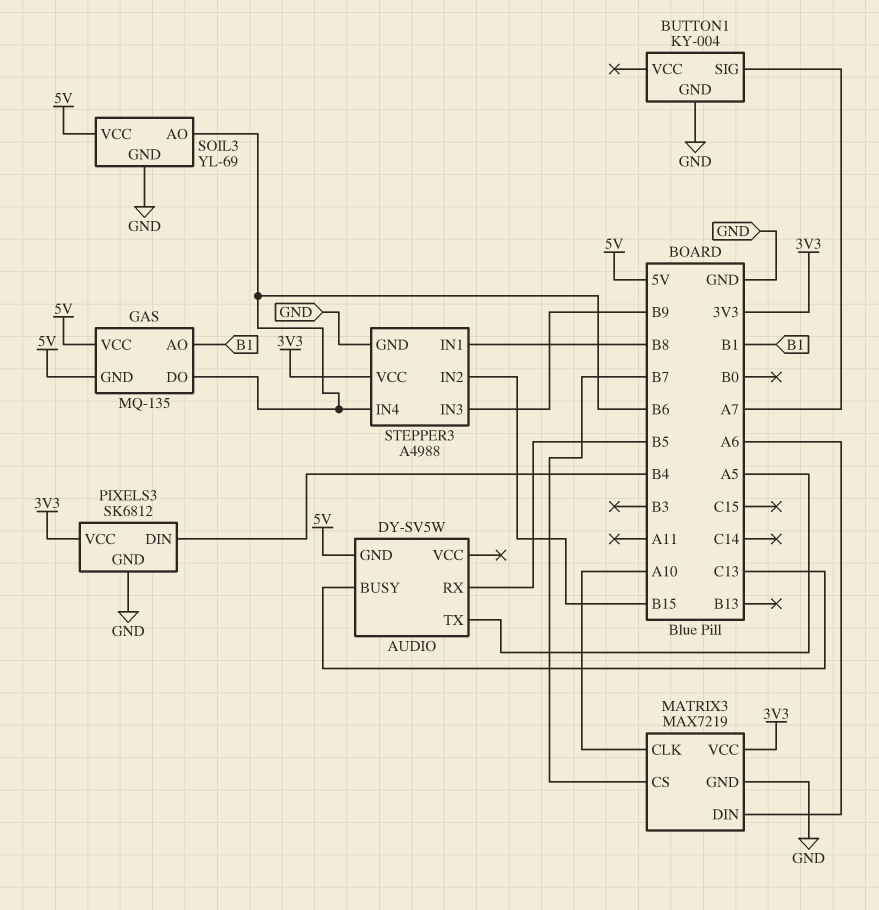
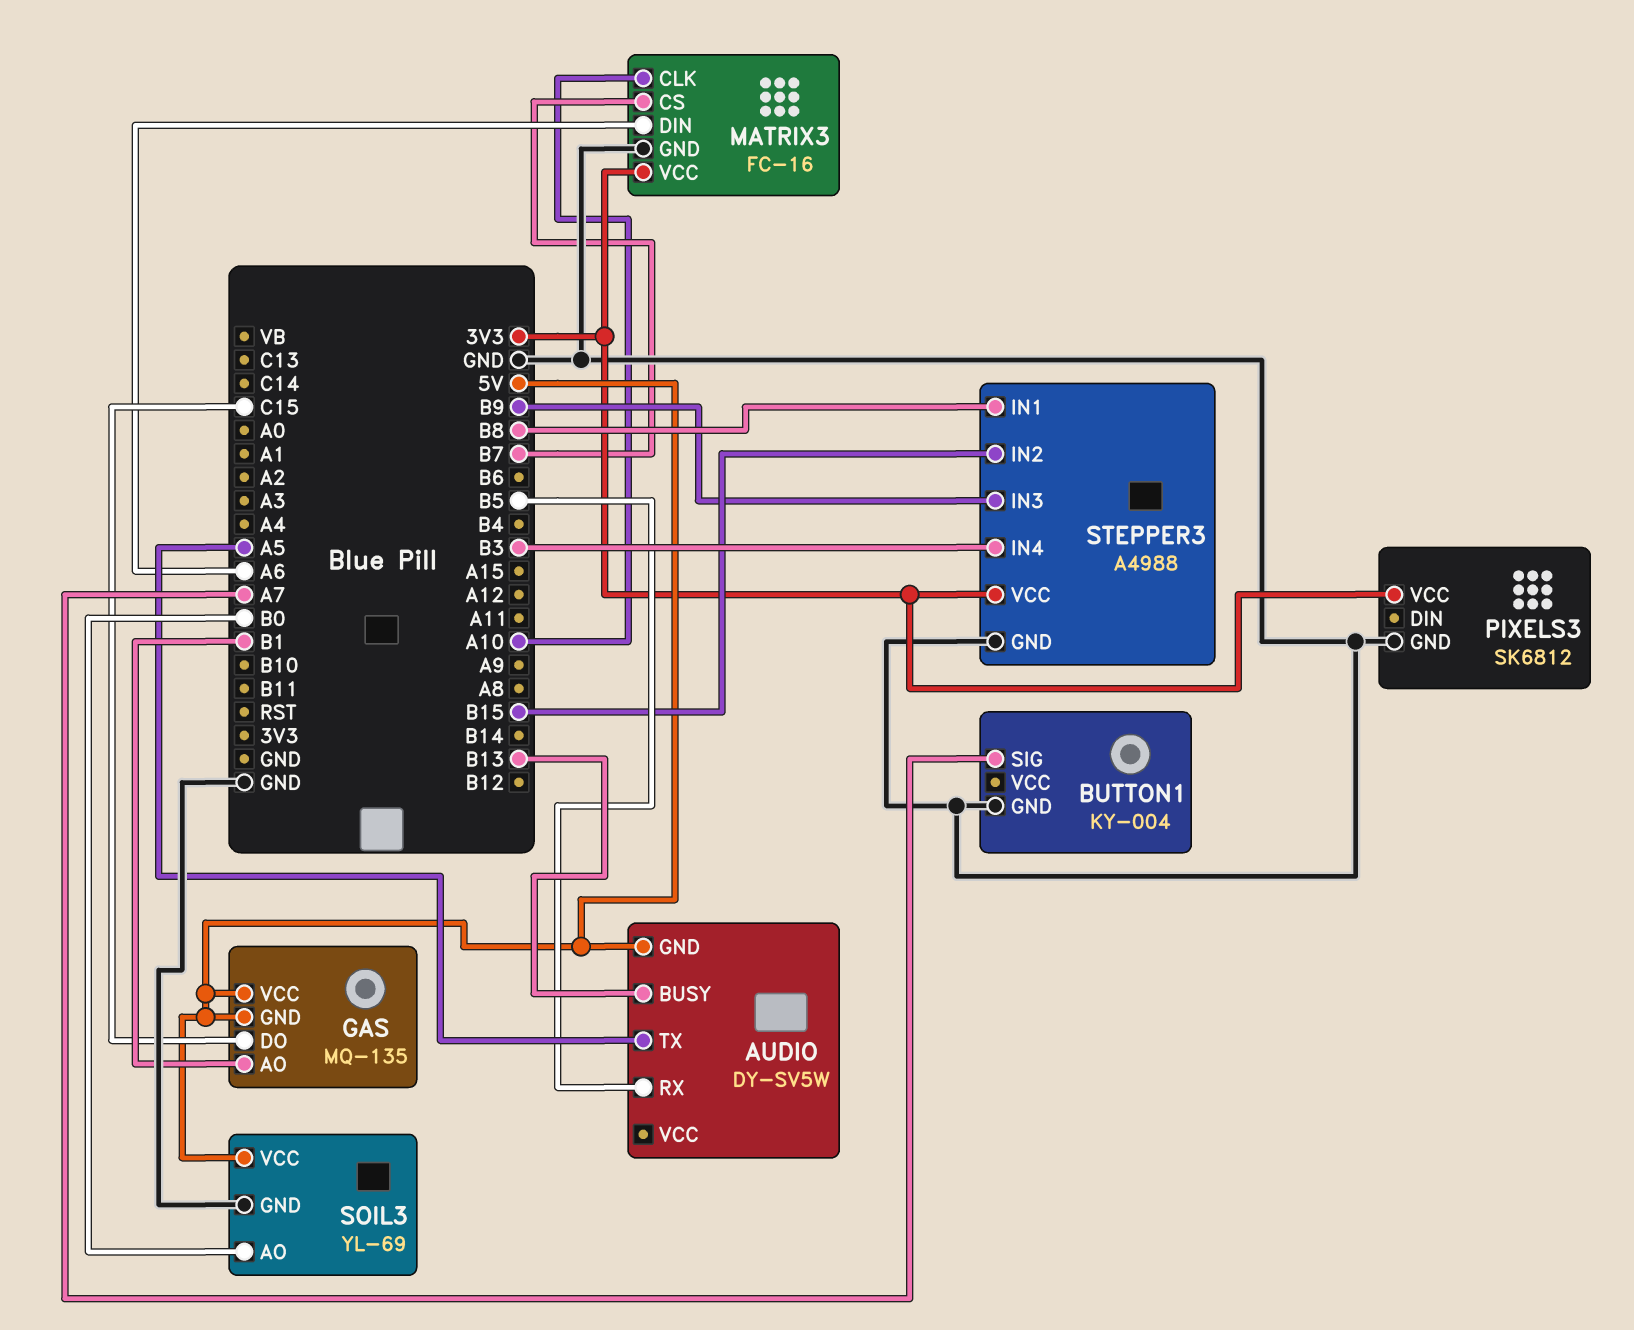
AUDIO pin BUSY: C13 -> B13
GAS pin DO: B6 -> C15
MATRIX3: MAX7219 -> FC-16
PIXELS3 pin DIN: B4 -> none
SOIL3 pin AO: B6 -> B0
STEPPER3 pin IN4: B6 -> B3

